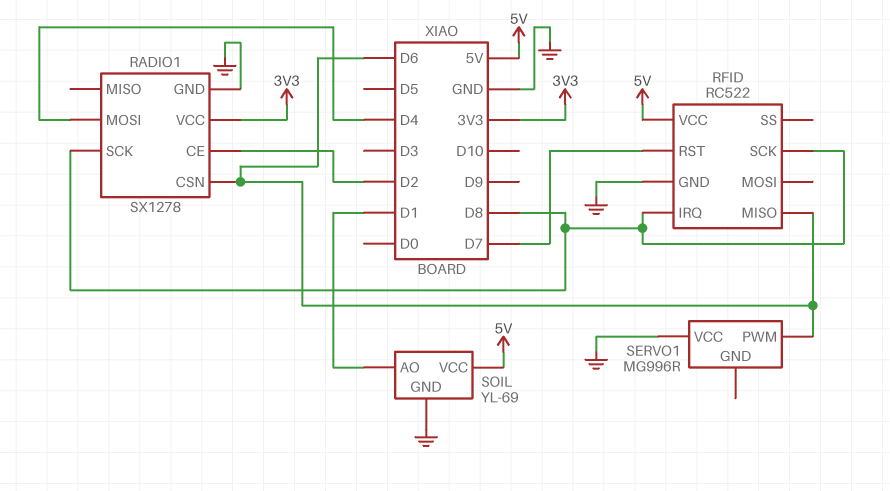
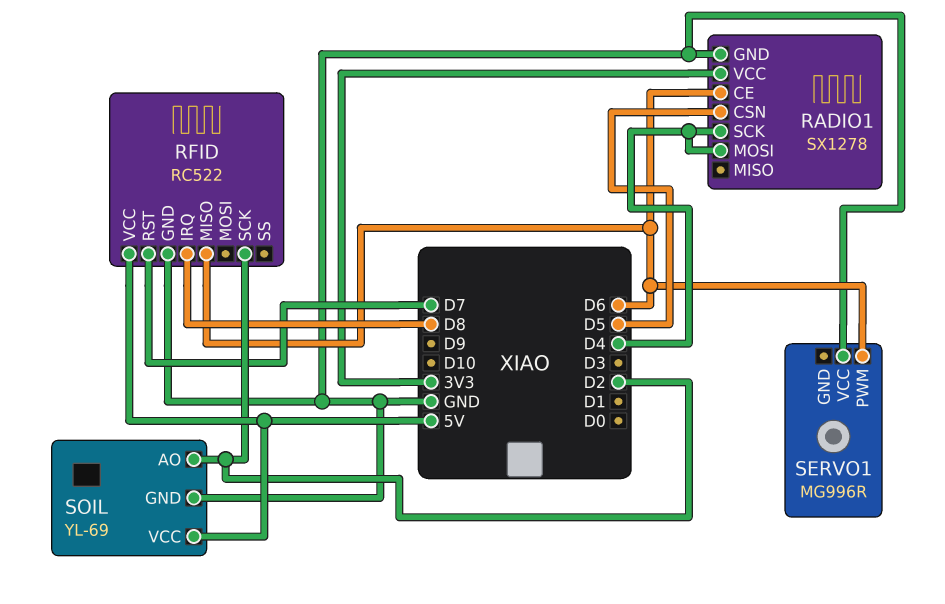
RADIO1 pin CE: D2 -> D6
RADIO1 pin CSN: D6 -> D5
RADIO1 pin SCK: D8 -> D4
RFID pin SCK: D8 -> D2
SOIL pin AO: D1 -> D2

